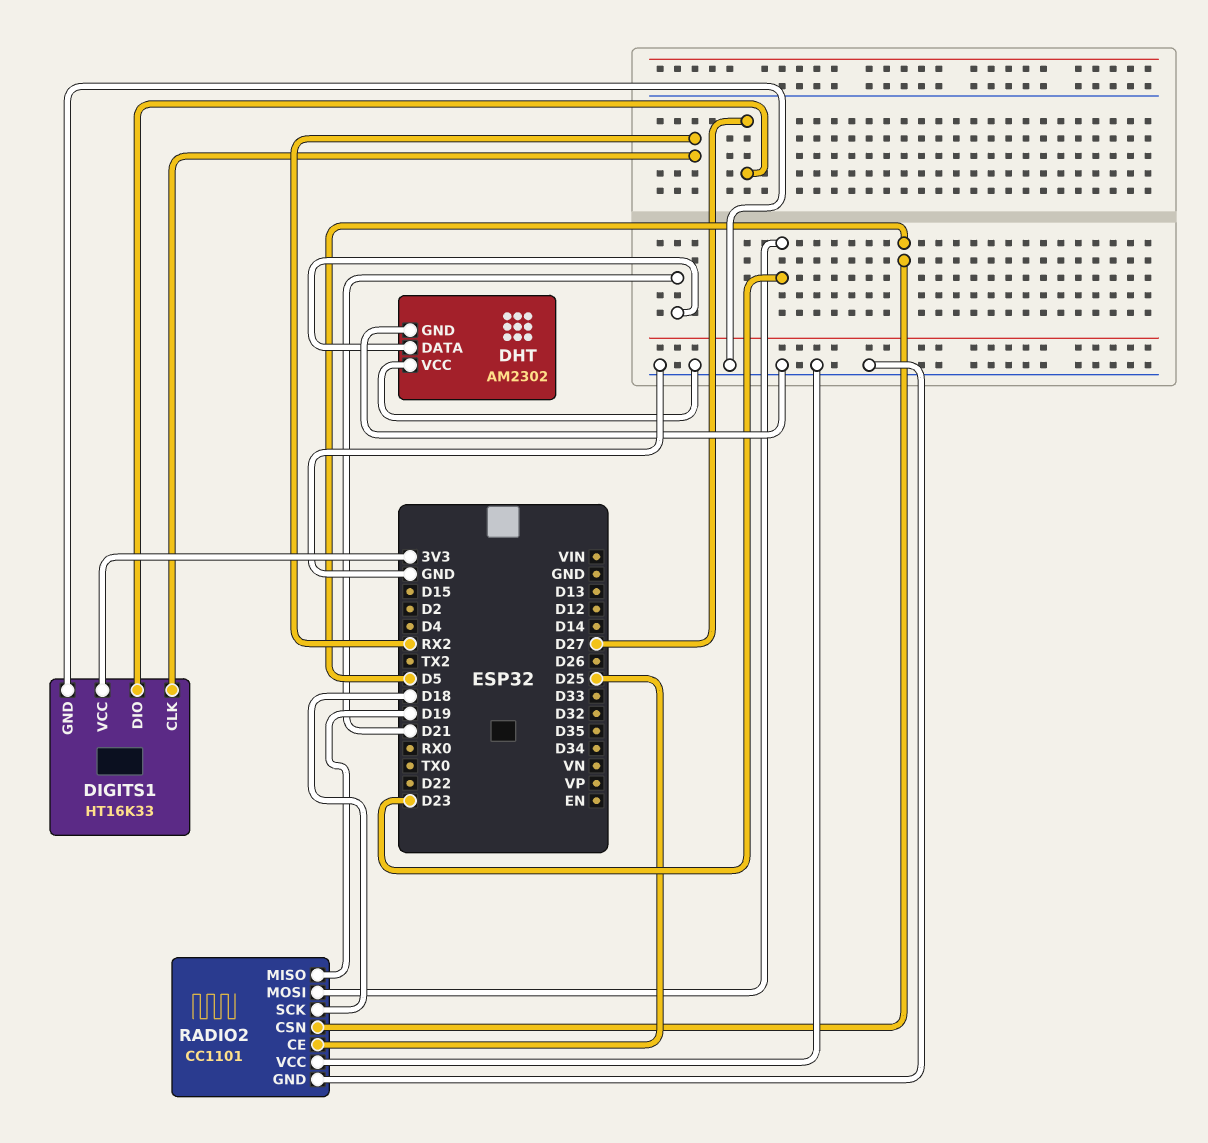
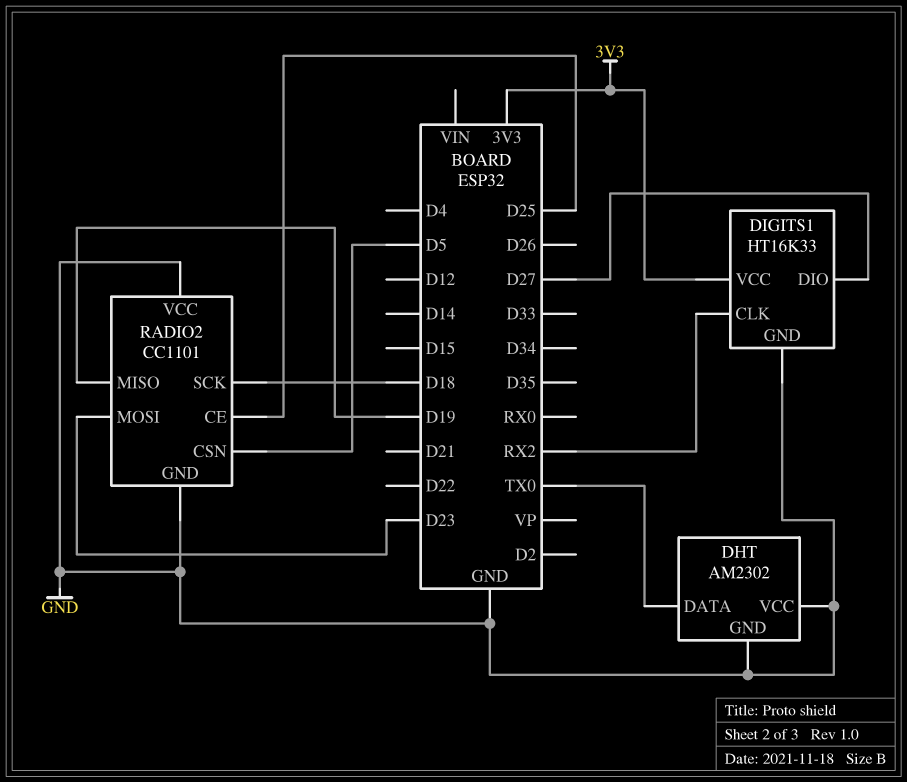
DHT pin DATA: D21 -> TX0

